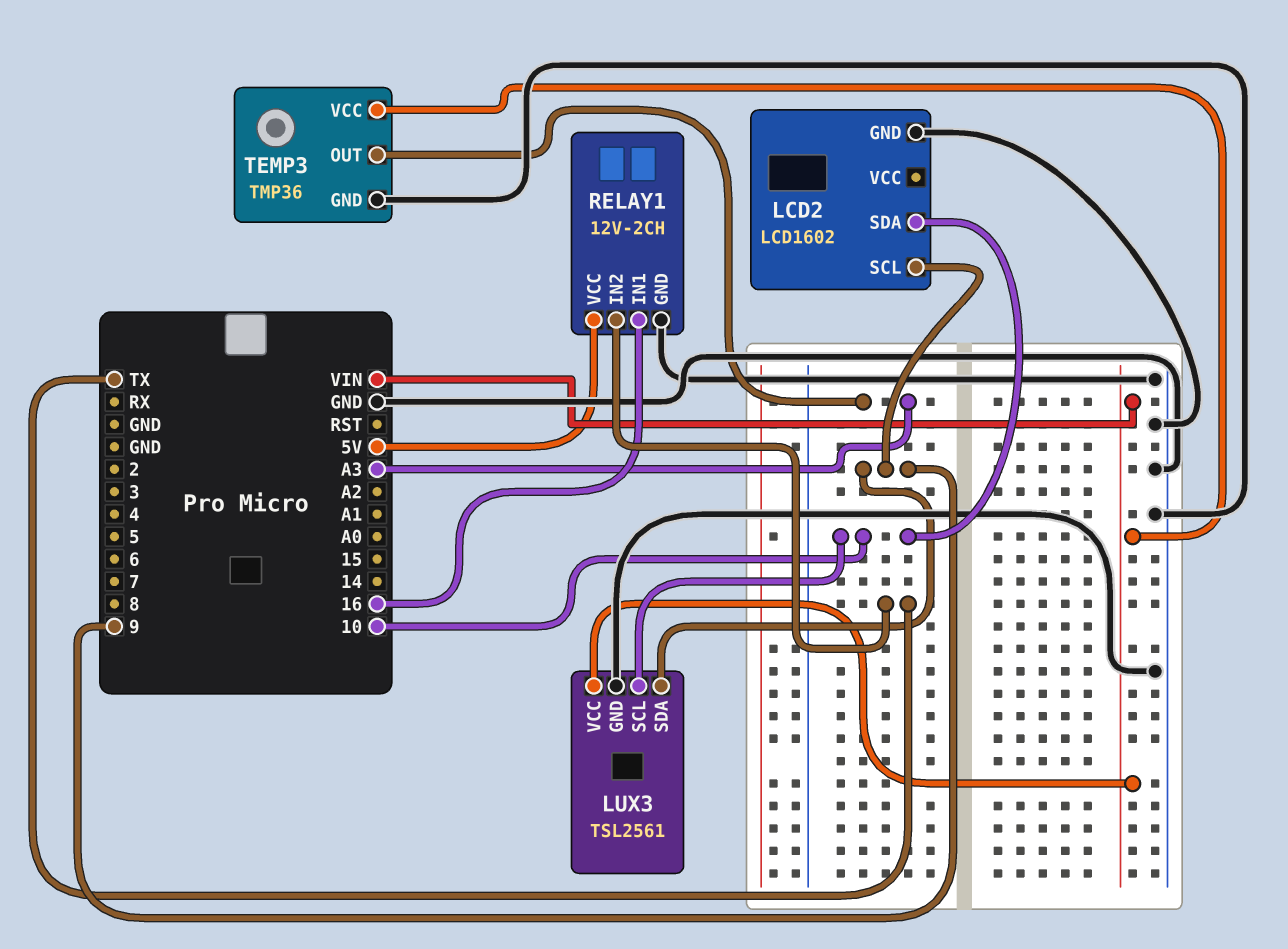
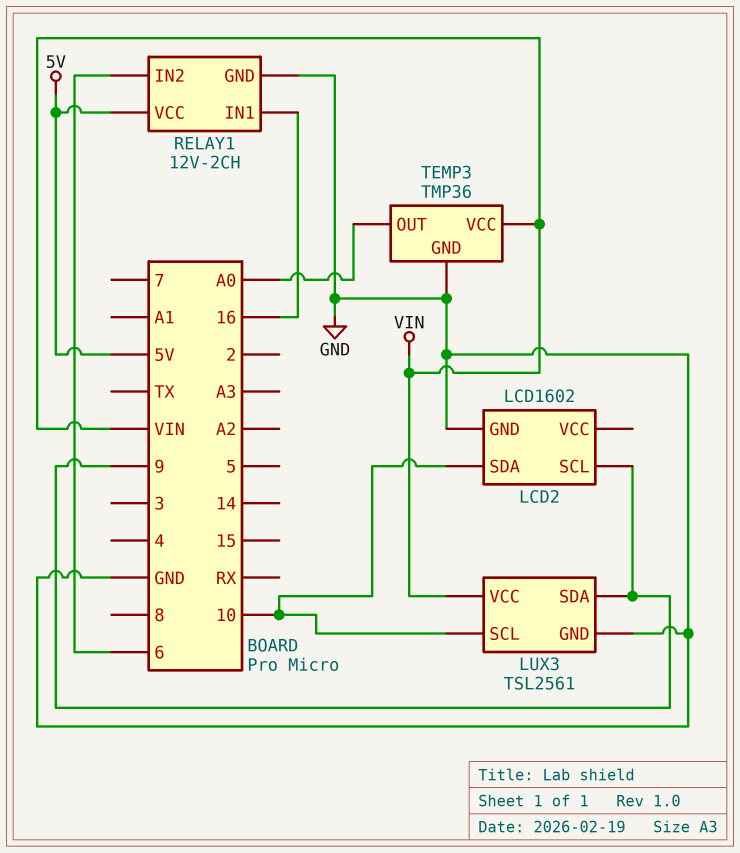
RELAY1 pin IN2: TX -> 6
TEMP3 pin OUT: A3 -> A0

